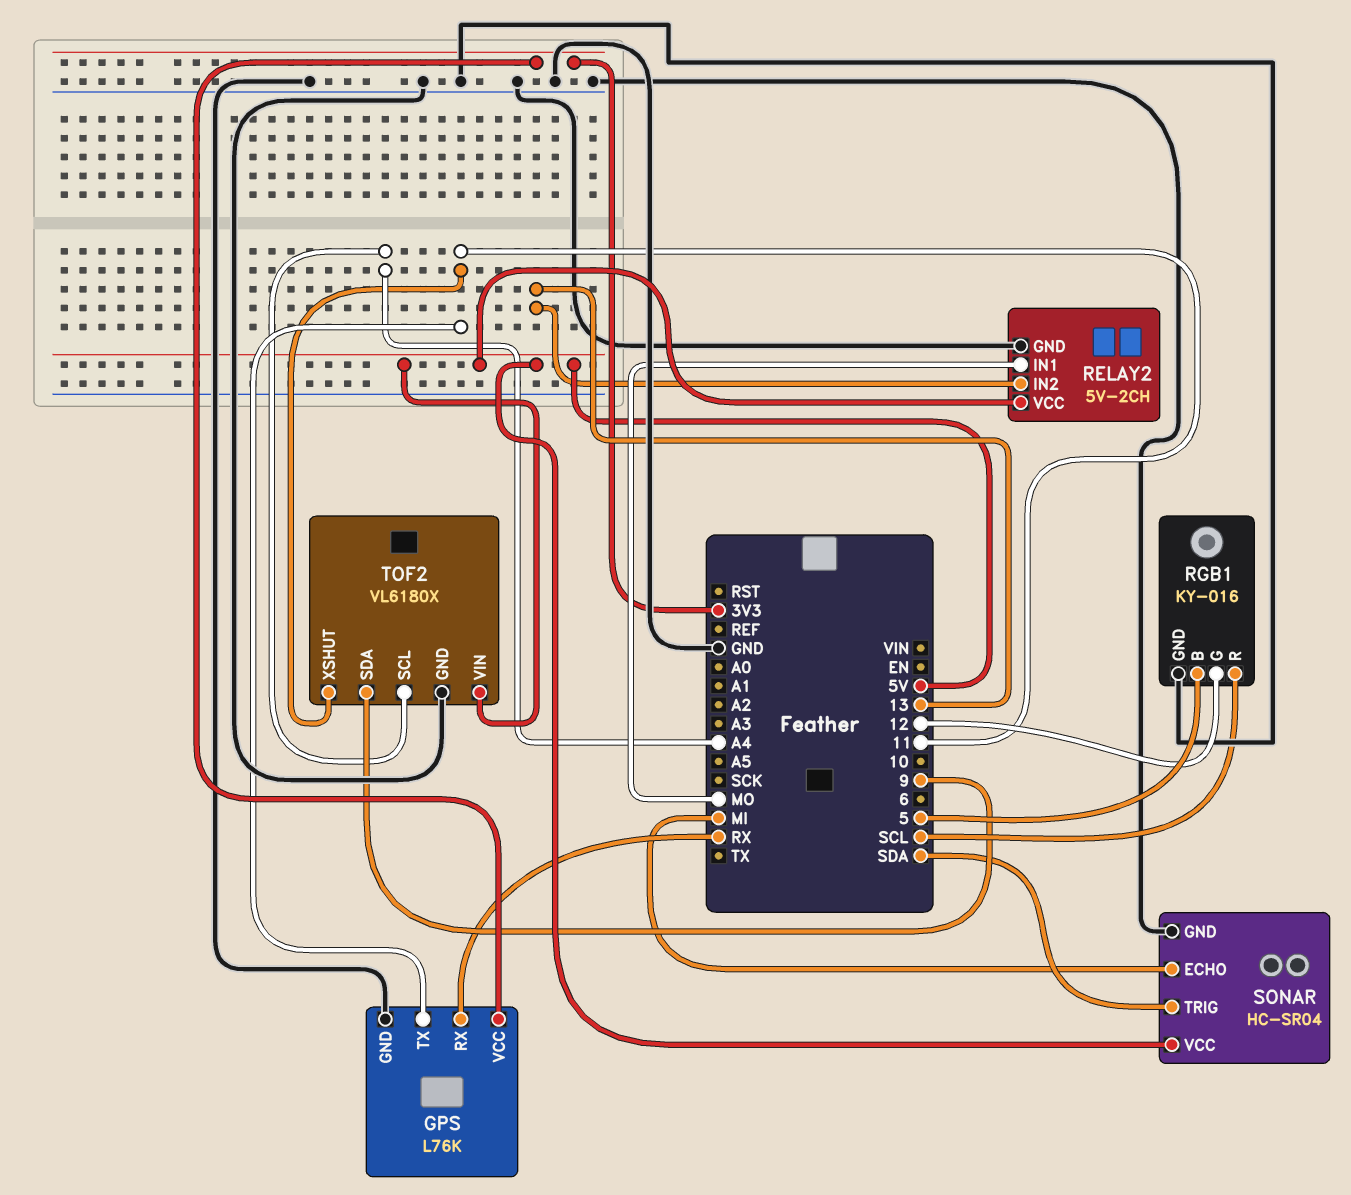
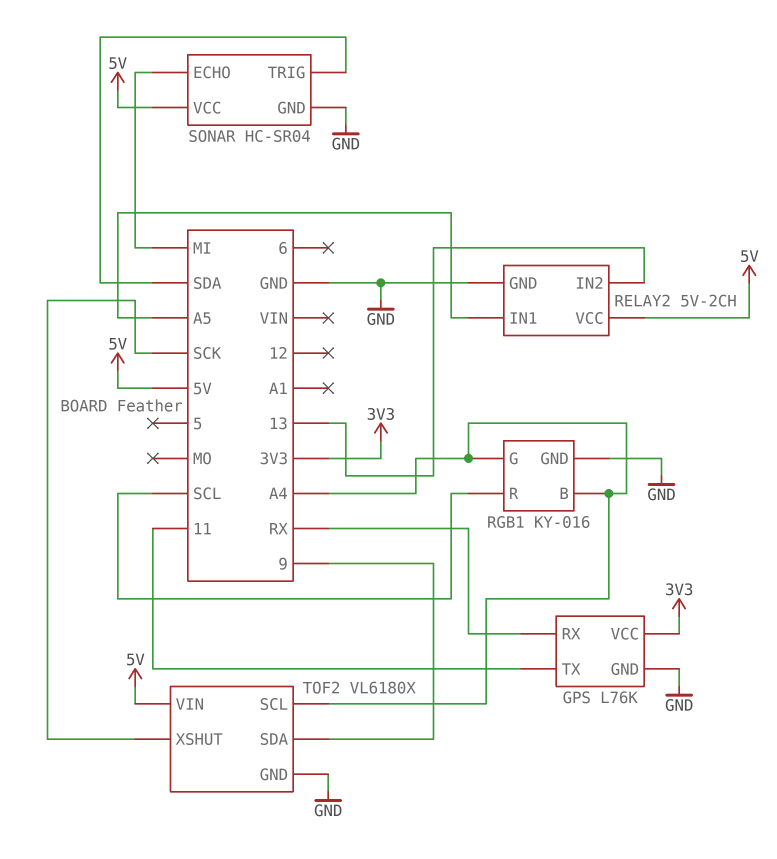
RELAY2 pin IN1: MO -> A5
RGB1 pin B: 5 -> A4
RGB1 pin G: 12 -> A4
TOF2 pin XSHUT: 11 -> SCK

